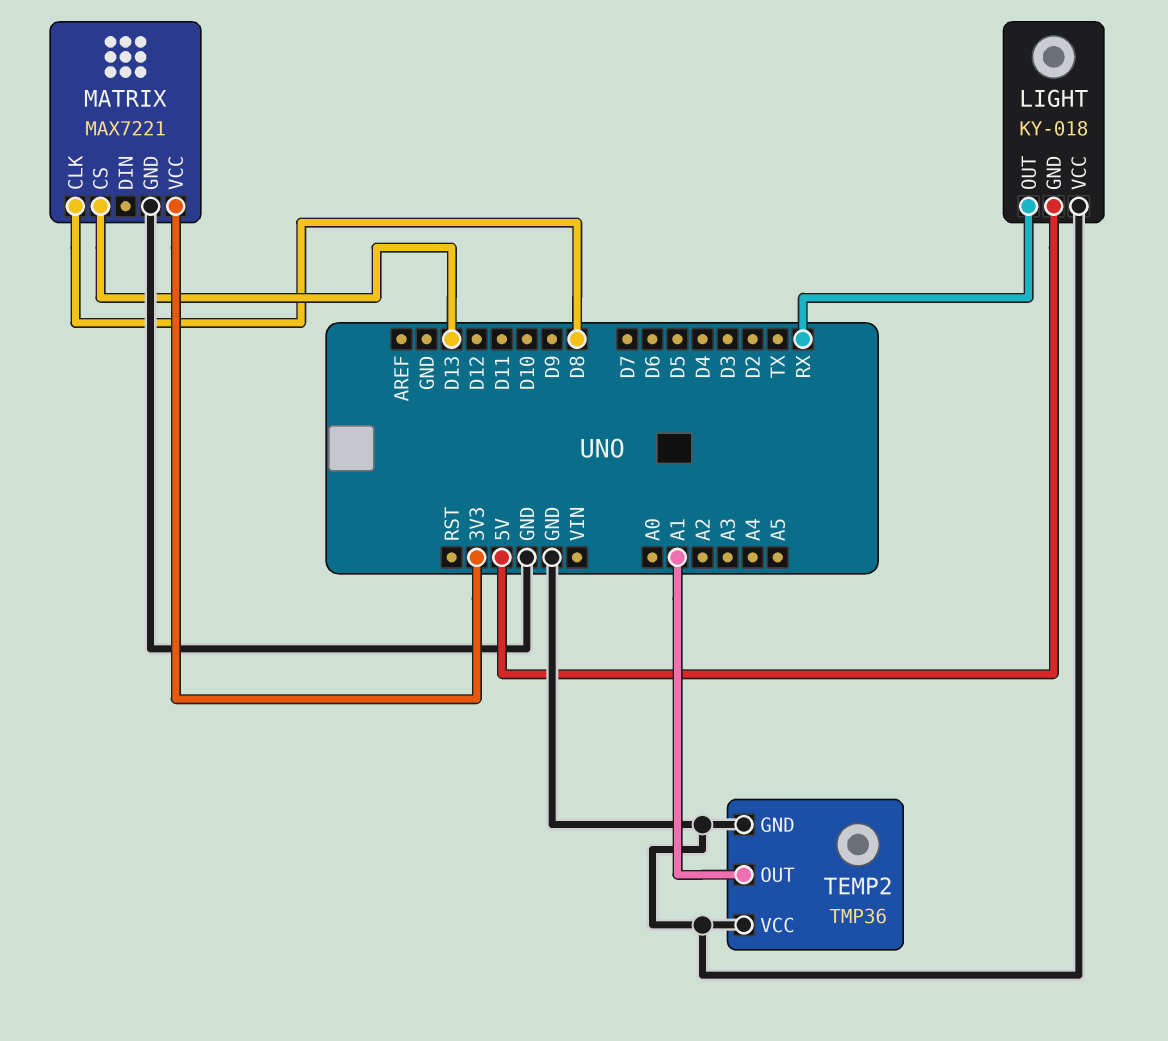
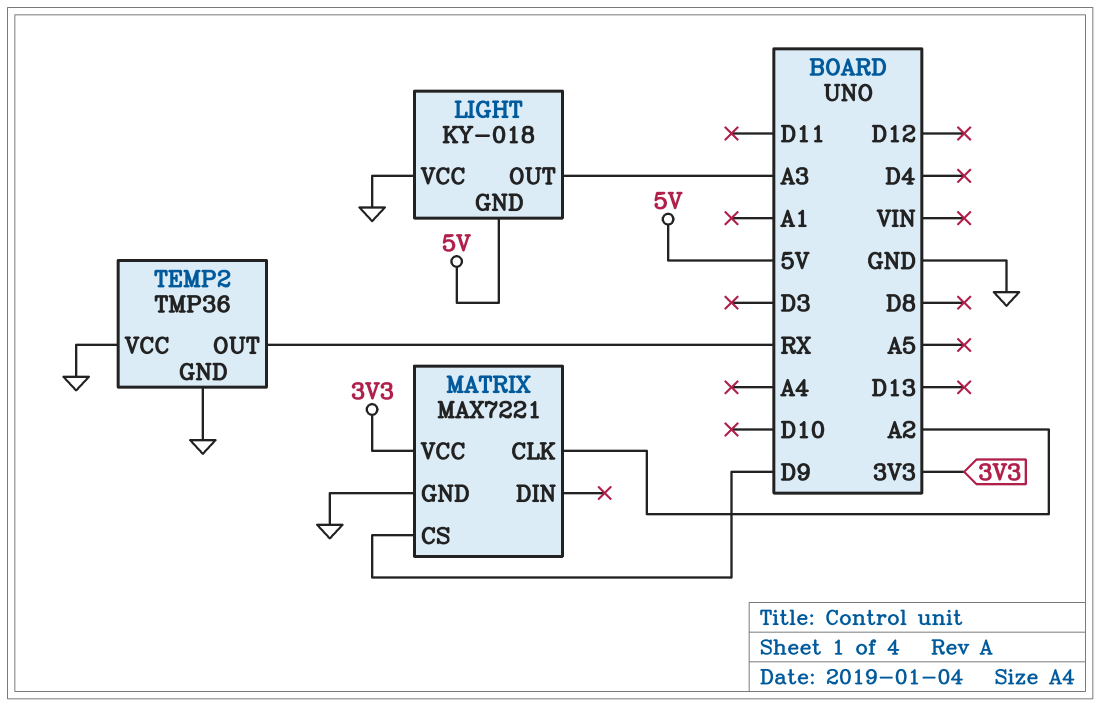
LIGHT pin OUT: RX -> A3
MATRIX pin CLK: D8 -> A2
MATRIX pin CS: D13 -> D9
TEMP2 pin OUT: A1 -> RX

